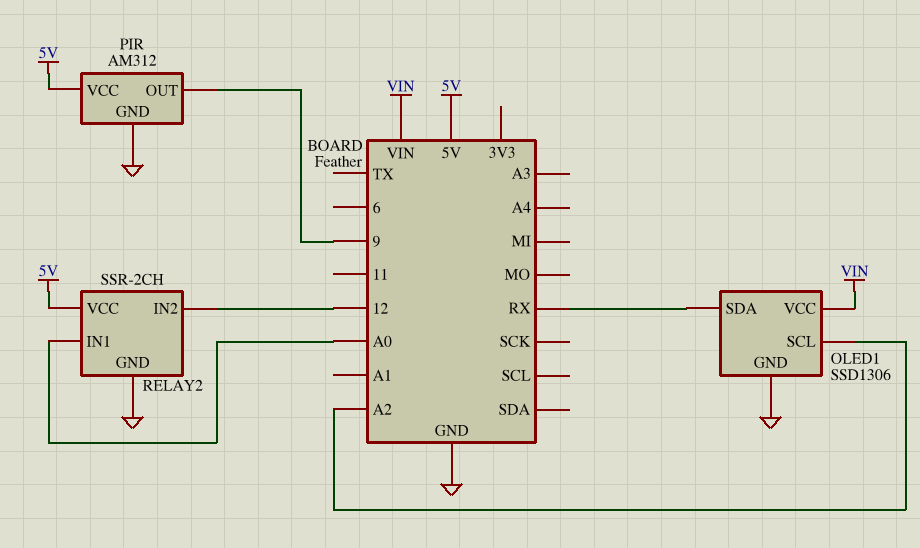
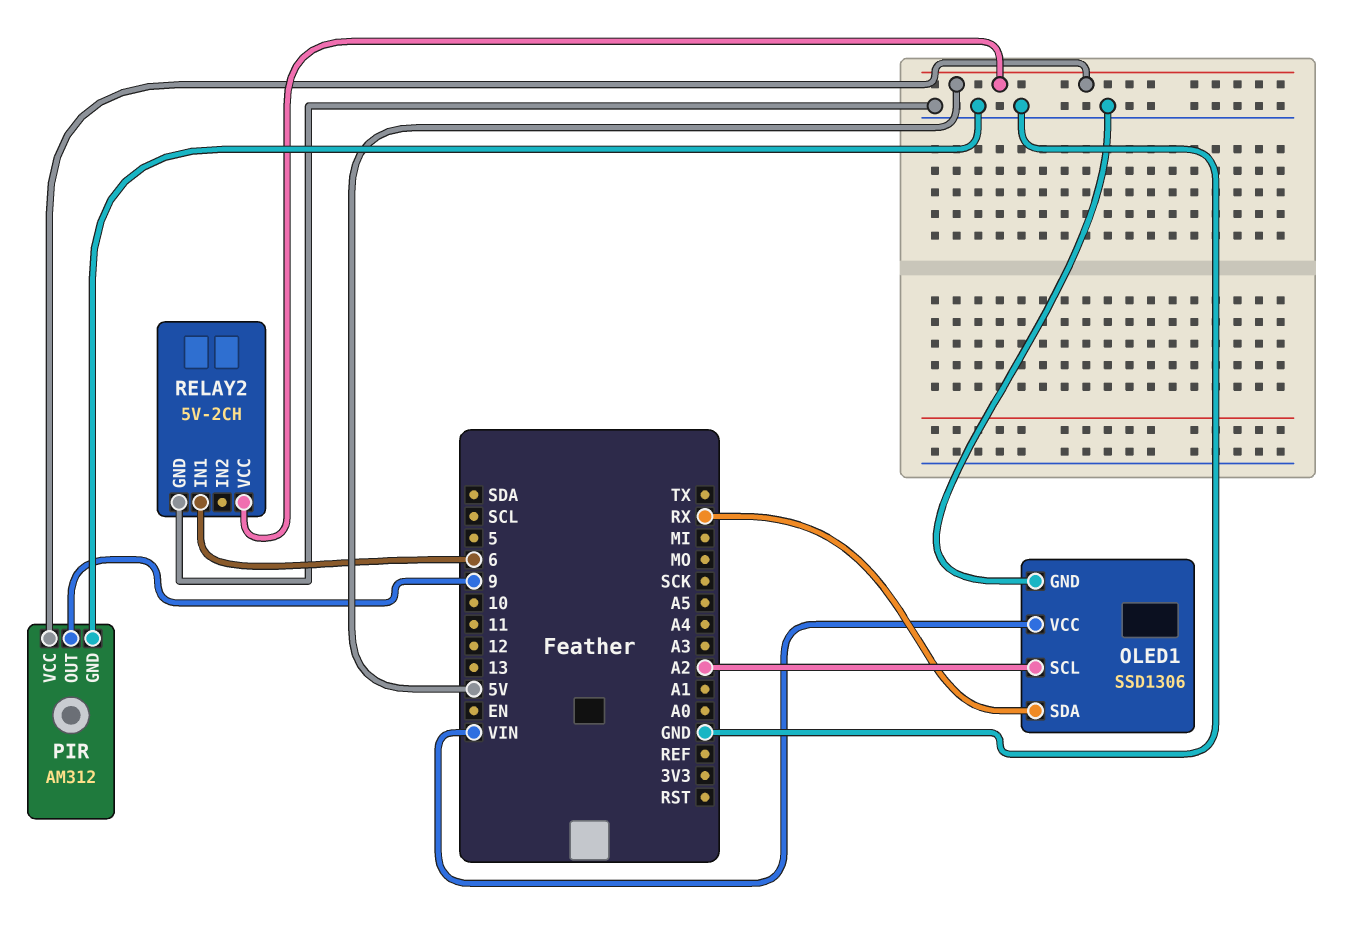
RELAY2: SSR-2CH -> 5V-2CH
RELAY2 pin IN1: A0 -> 6
RELAY2 pin IN2: 12 -> none

